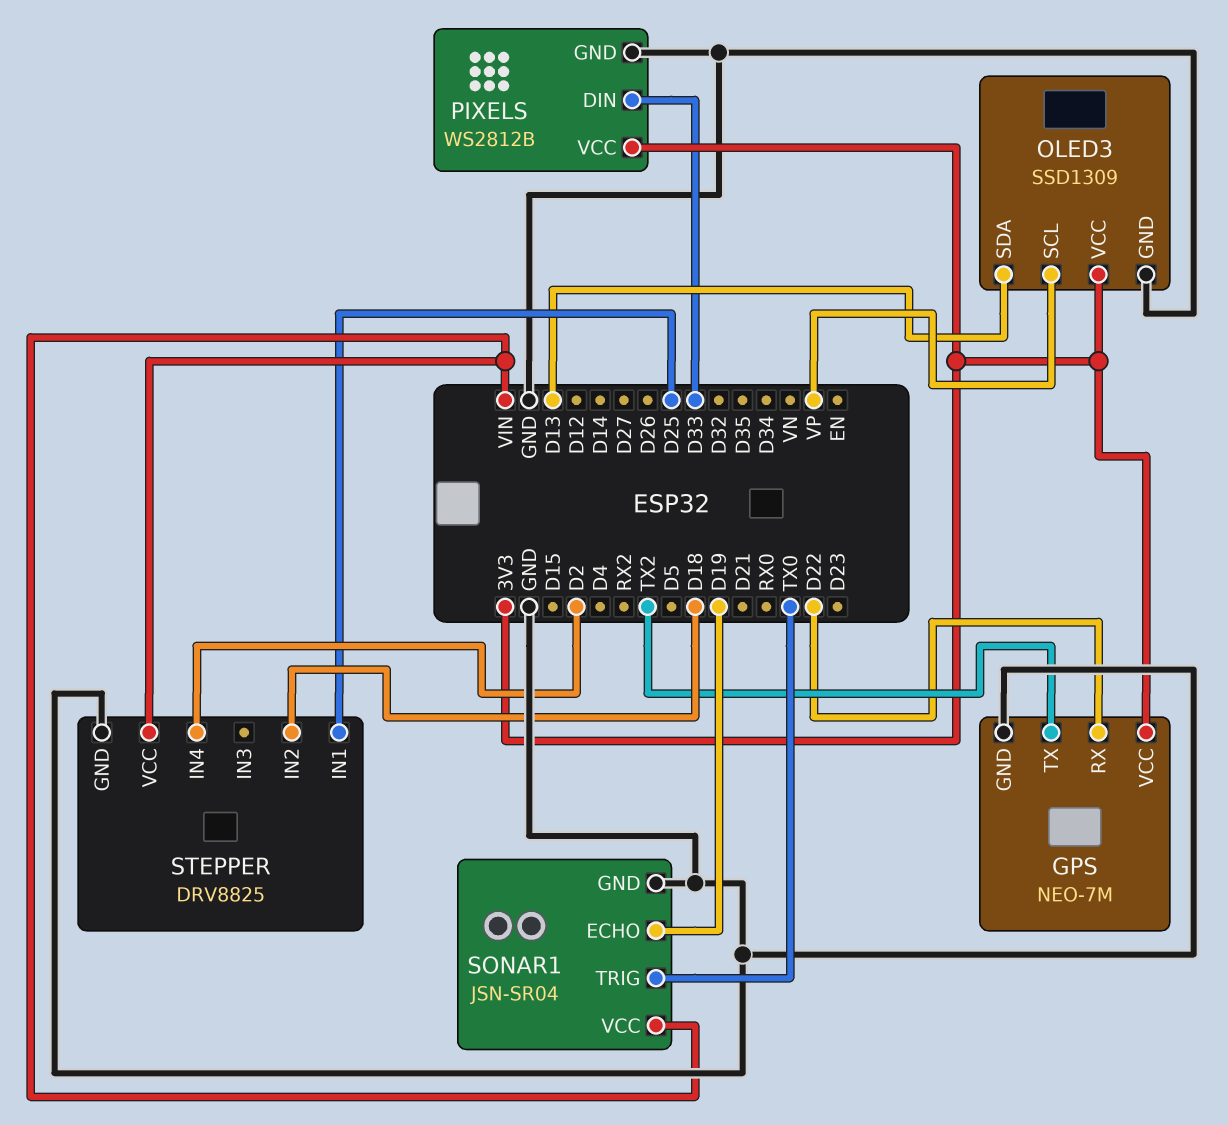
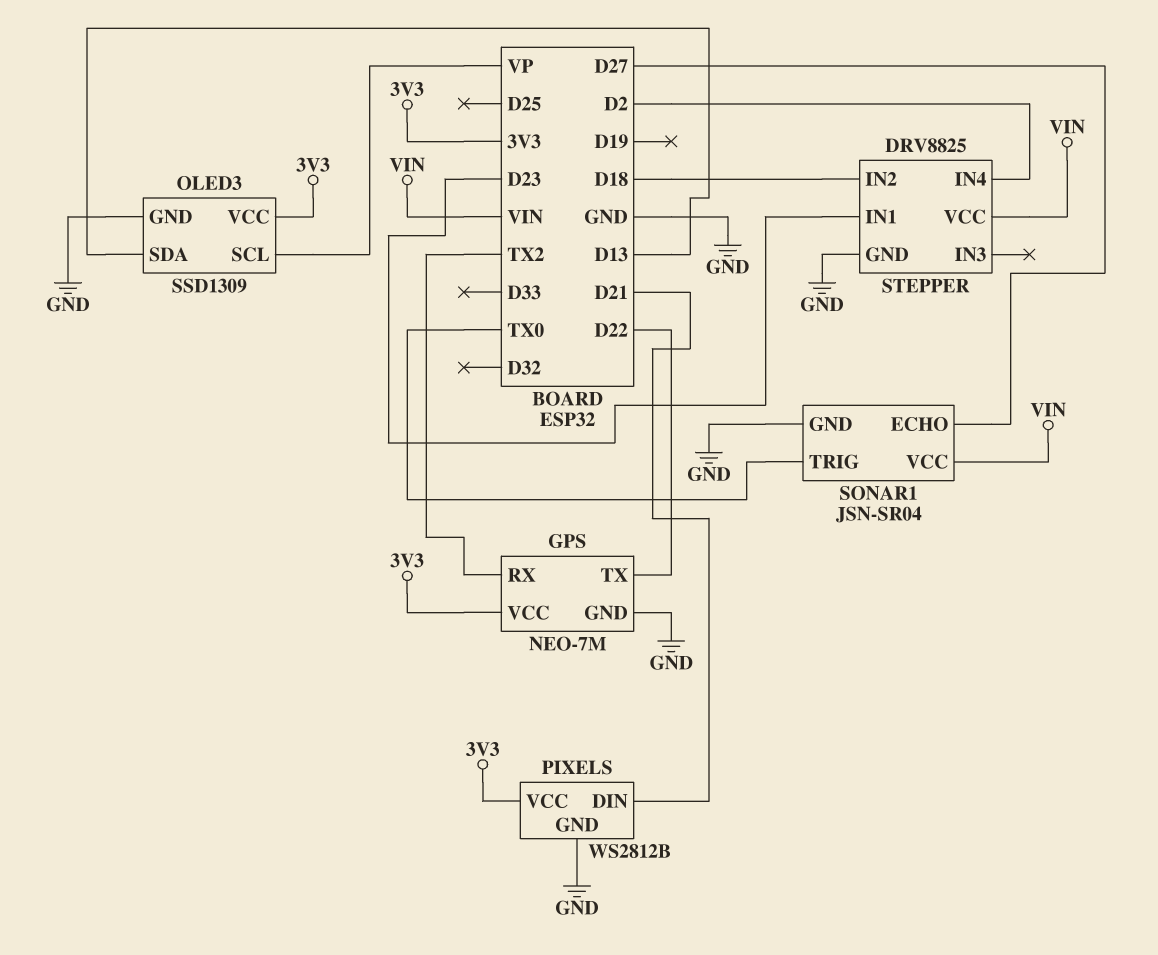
GPS pin RX: D22 -> TX2
GPS pin TX: TX2 -> D22
PIXELS pin DIN: D33 -> D21
SONAR1 pin ECHO: D19 -> D27
STEPPER pin IN1: D25 -> D23

